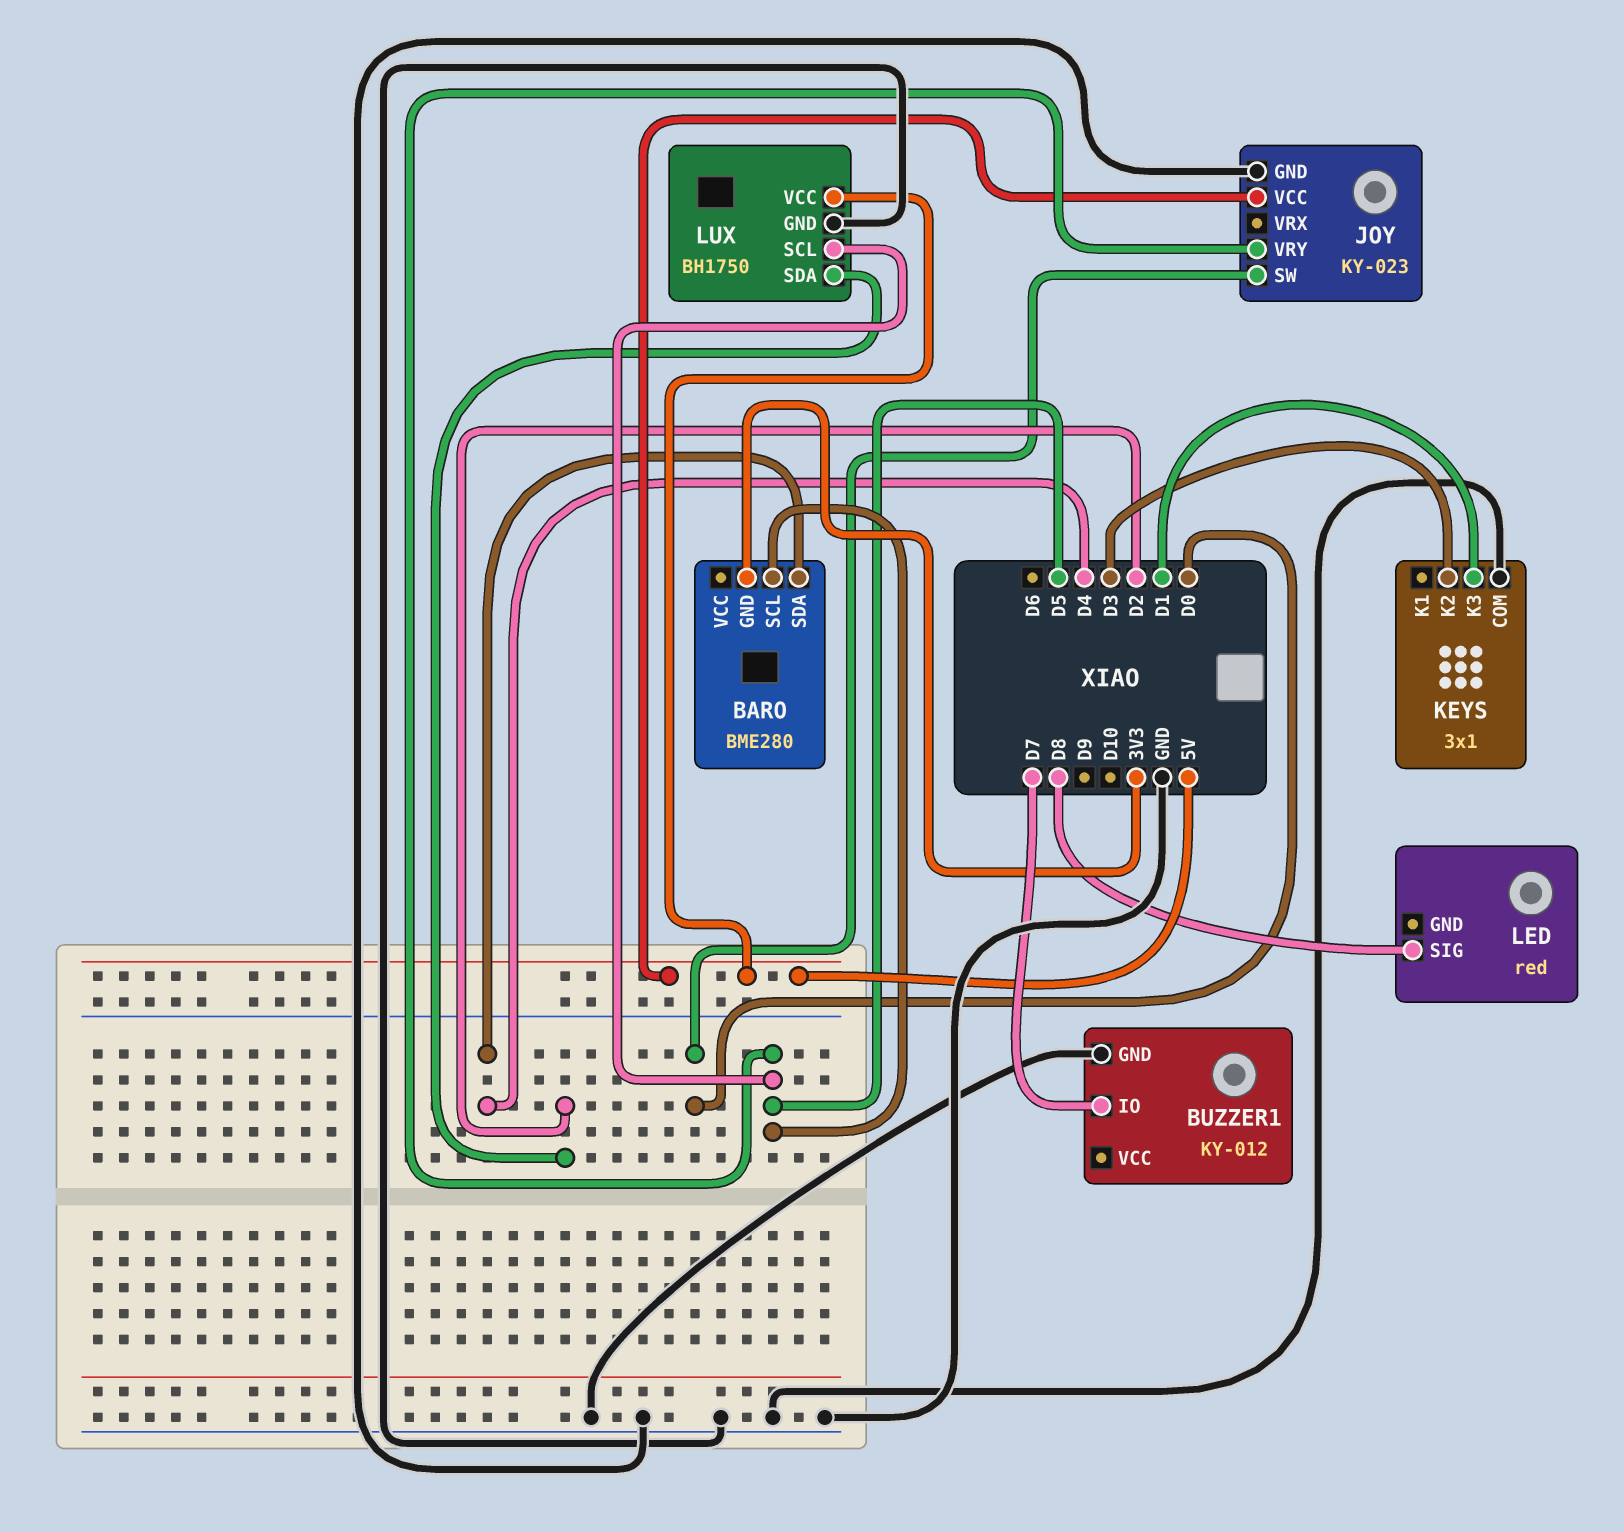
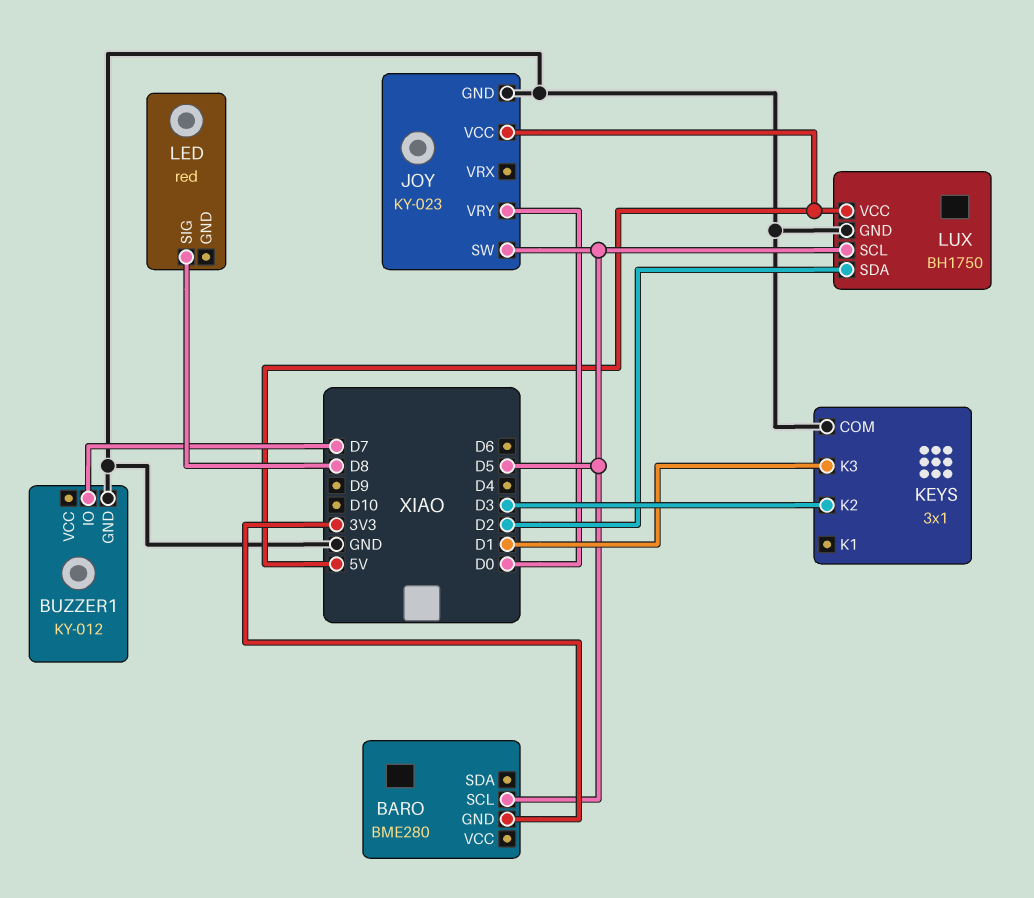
BARO pin SDA: D4 -> none
JOY pin SW: D0 -> D5
JOY pin VRY: D5 -> D0

